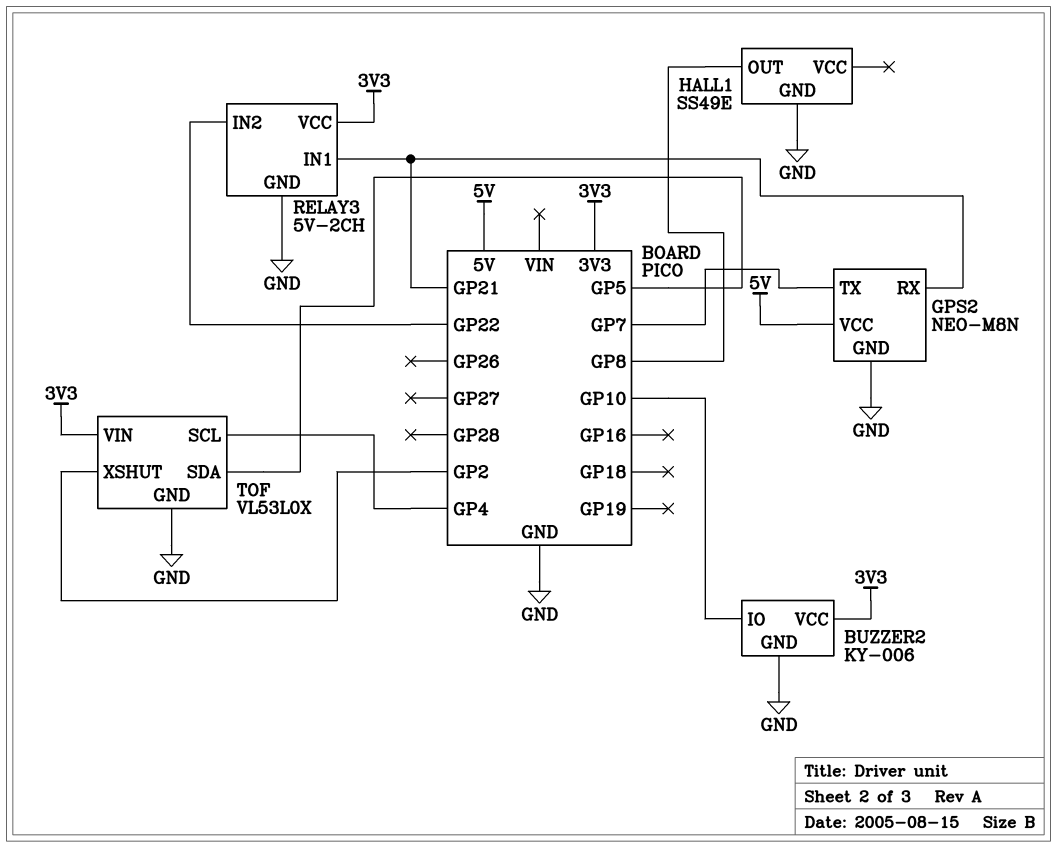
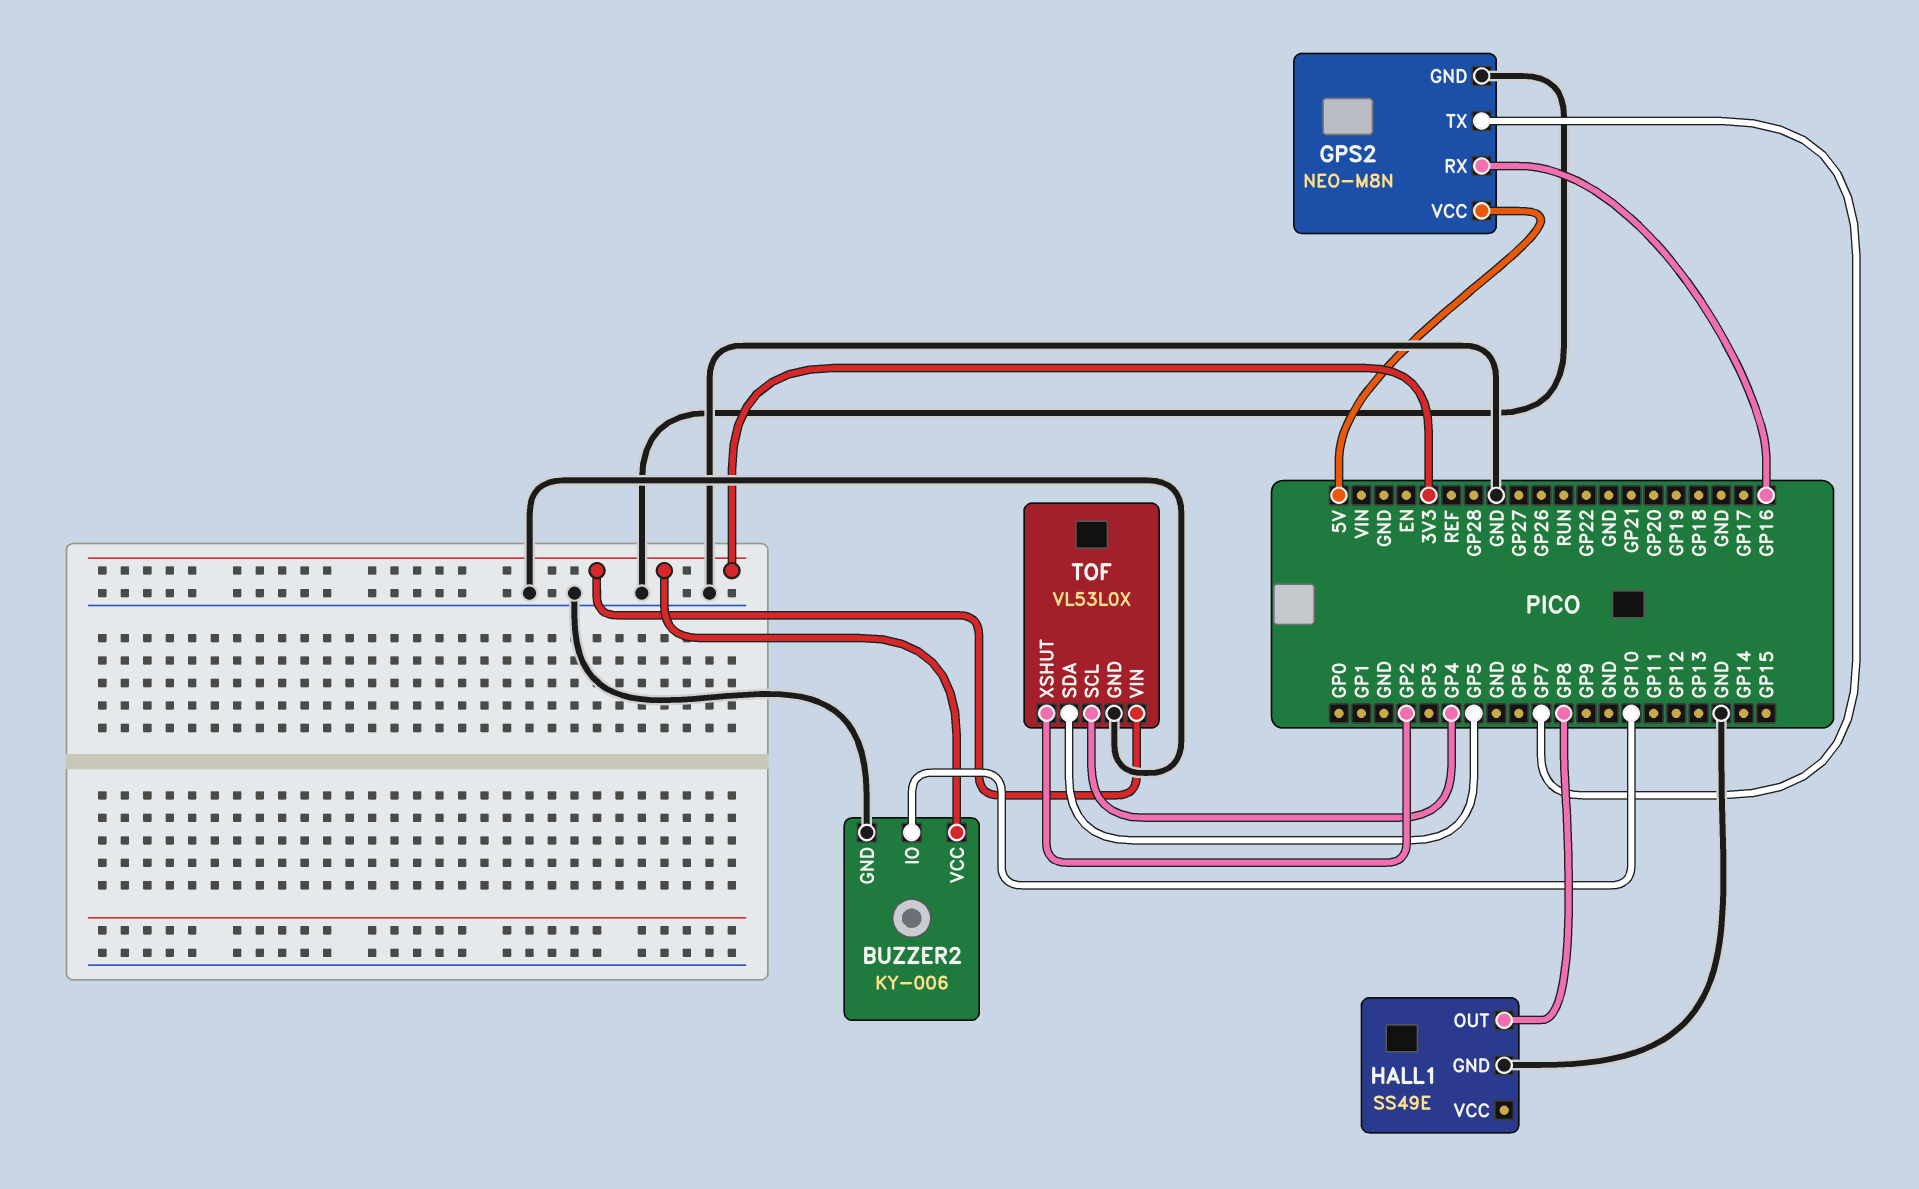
GPS2 pin RX: GP21 -> GP16
RELAY3: 5V-2CH -> none
RELAY3 pin GND: GND -> none
RELAY3 pin IN1: GP21 -> none
RELAY3 pin IN2: GP22 -> none
RELAY3 pin VCC: 3V3 -> none

